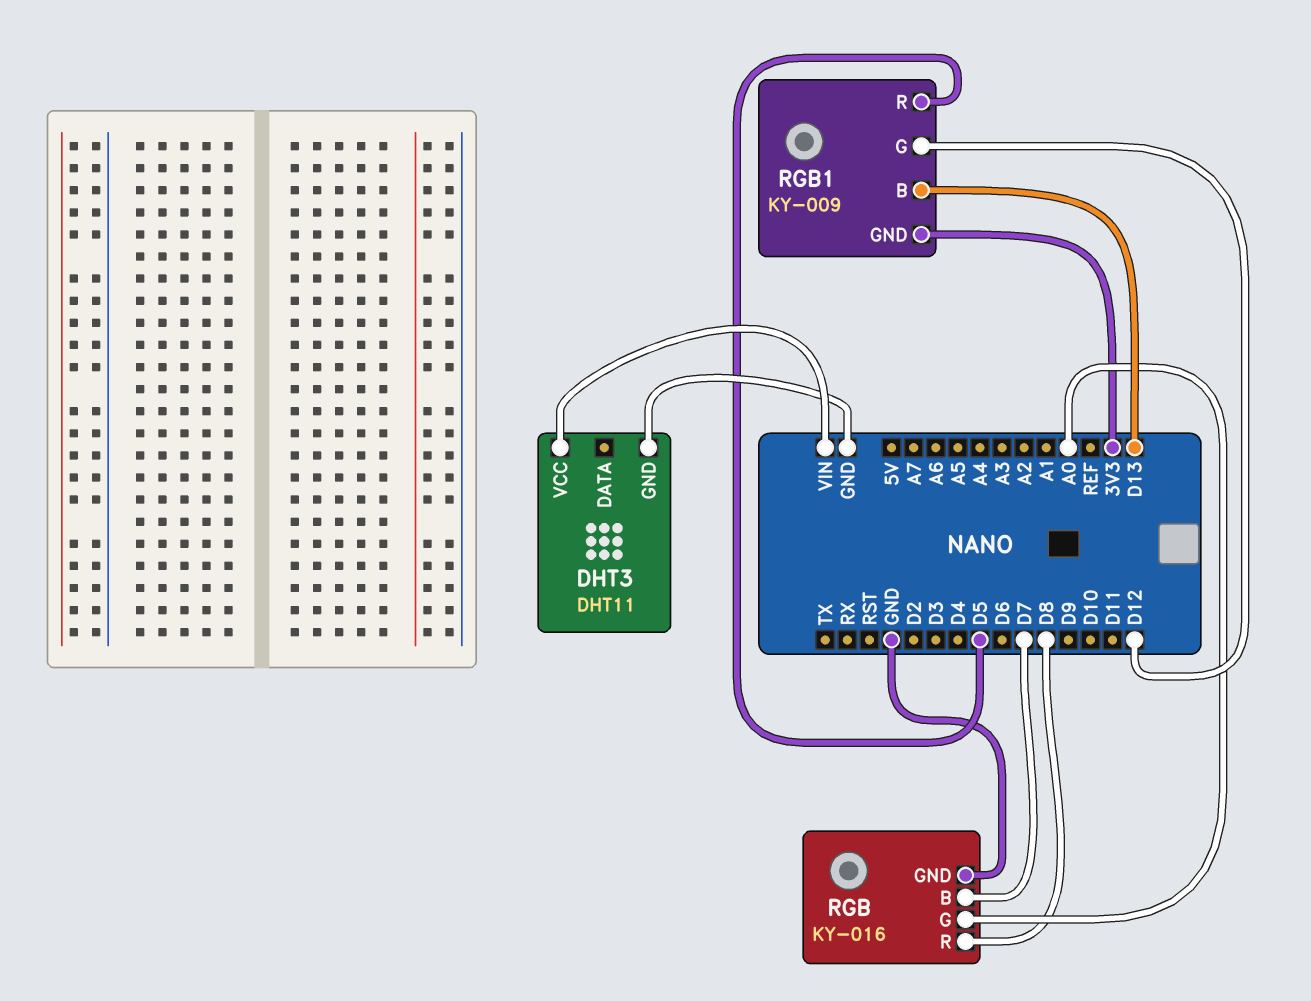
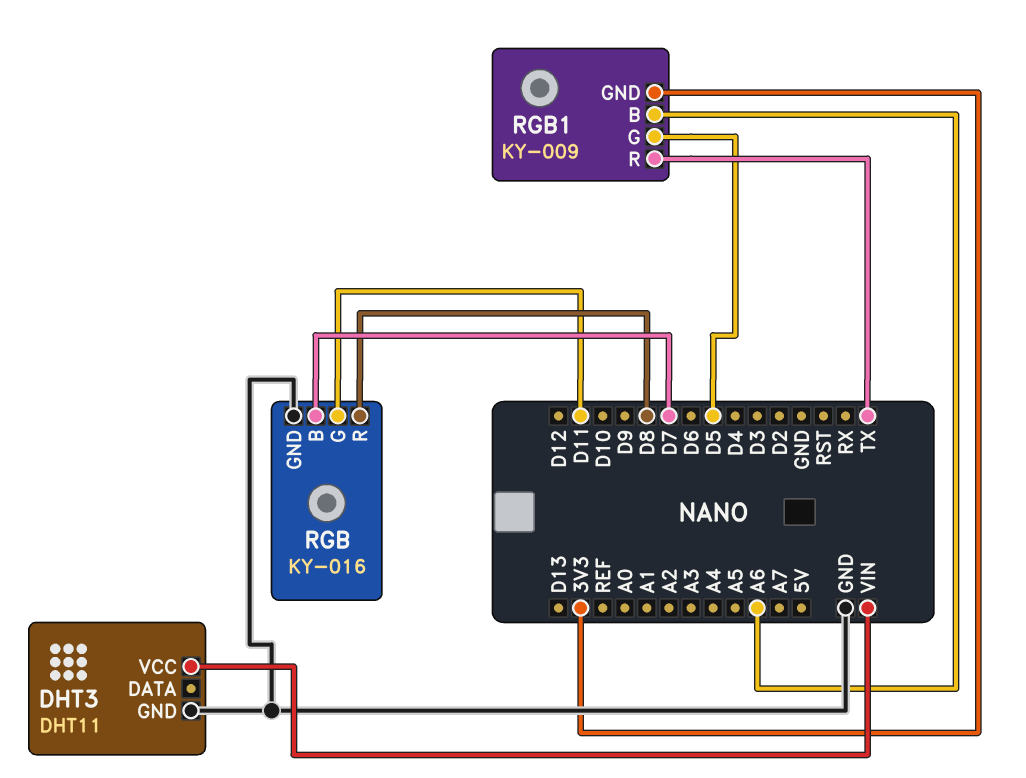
RGB pin G: A0 -> D11
RGB1 pin B: D13 -> A6
RGB1 pin G: D12 -> D5
RGB1 pin R: D5 -> TX

